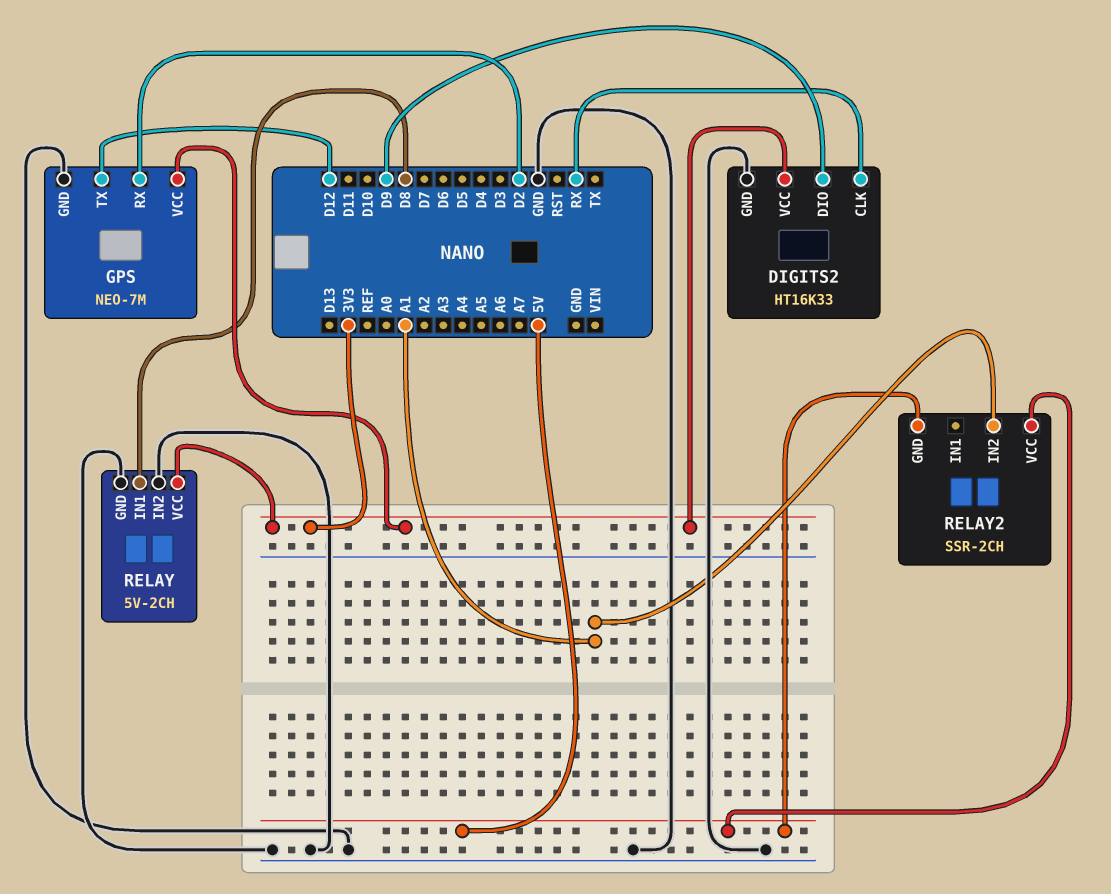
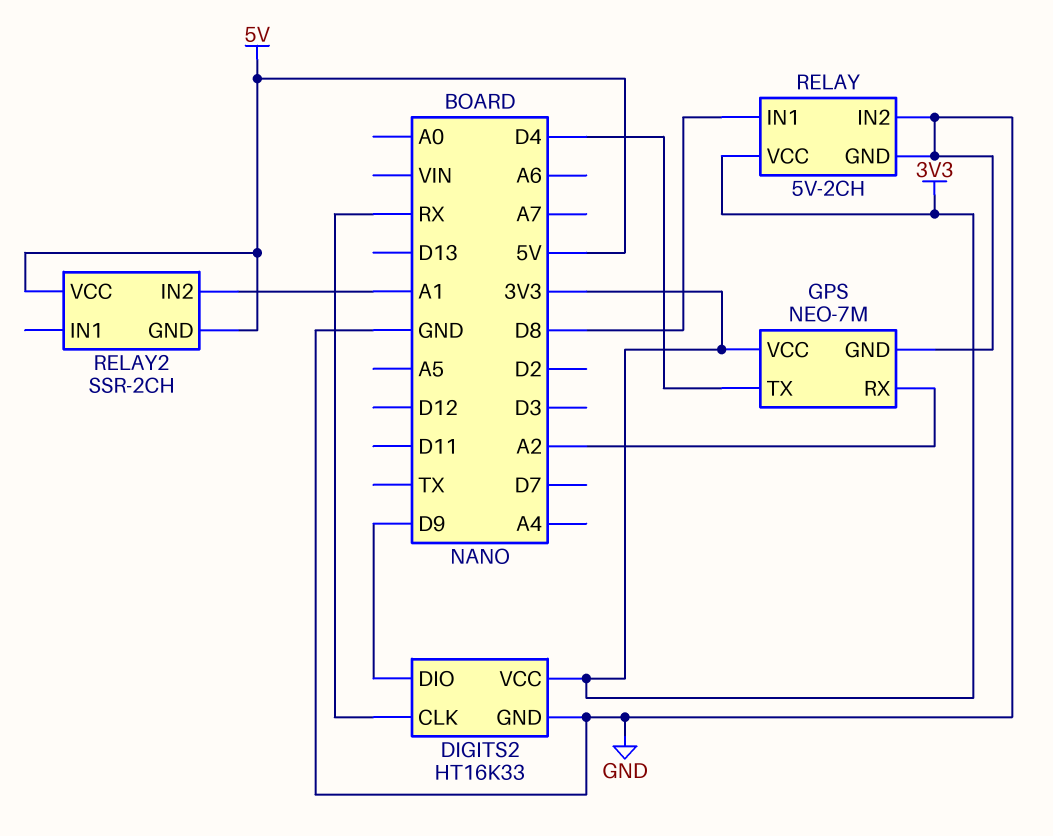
GPS pin RX: D2 -> A2
GPS pin TX: D12 -> D4

